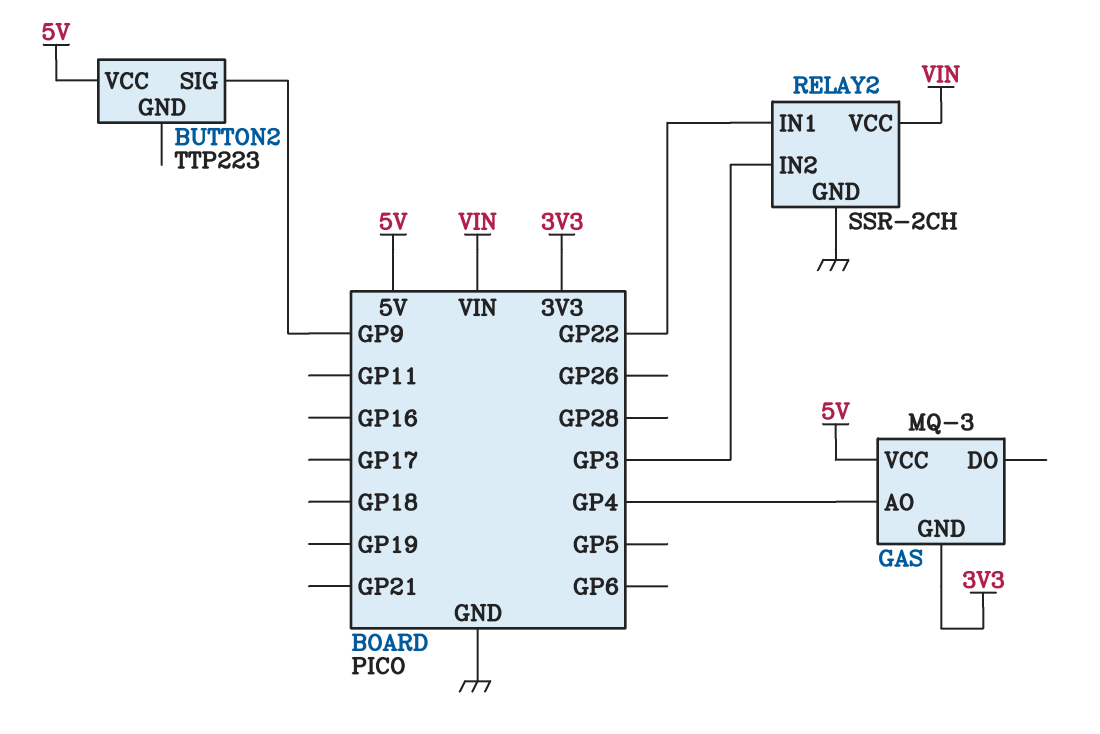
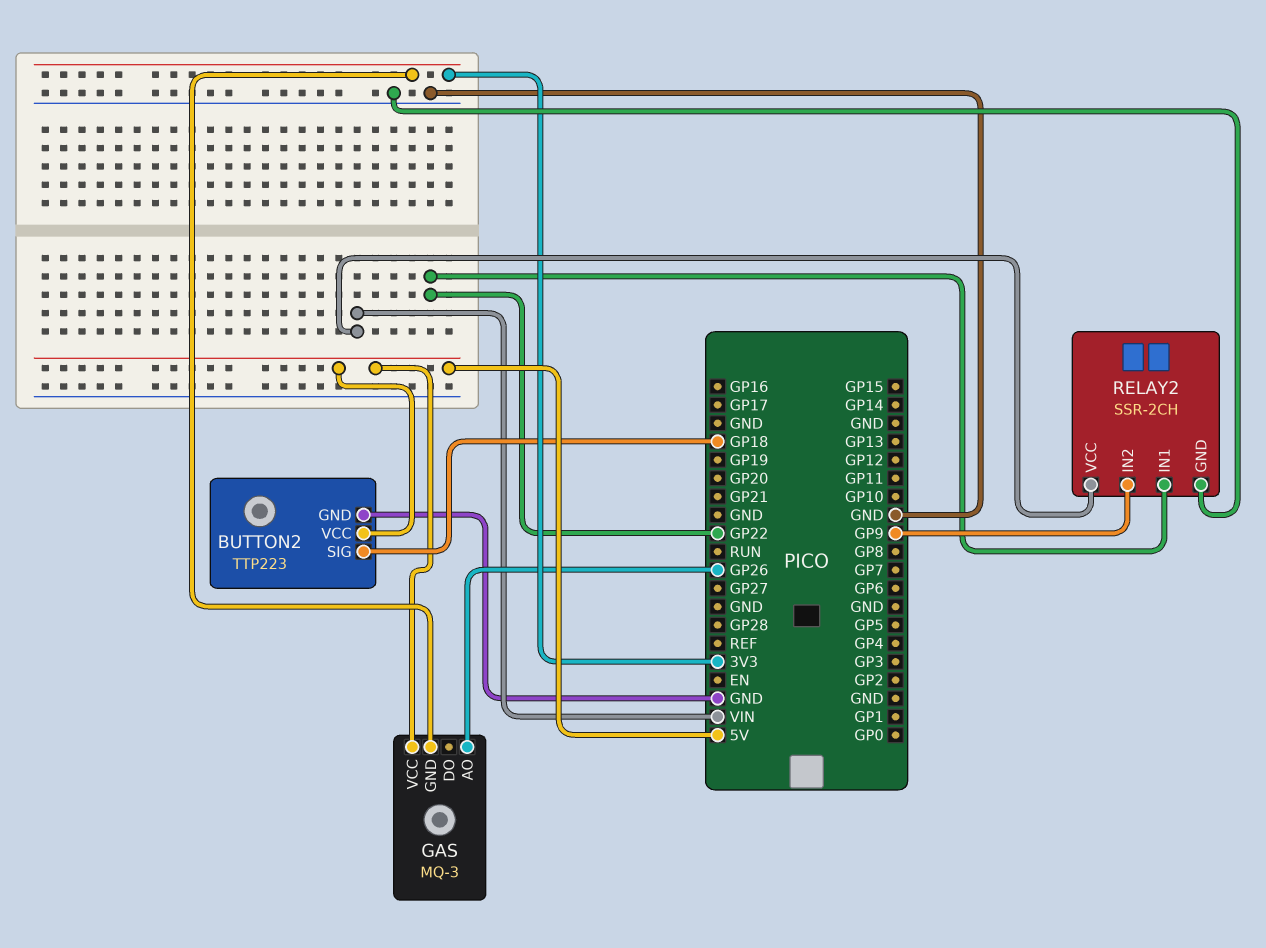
BUTTON2 pin GND: none -> GND
BUTTON2 pin SIG: GP9 -> GP18
GAS pin AO: GP4 -> GP26
RELAY2 pin IN2: GP3 -> GP9

